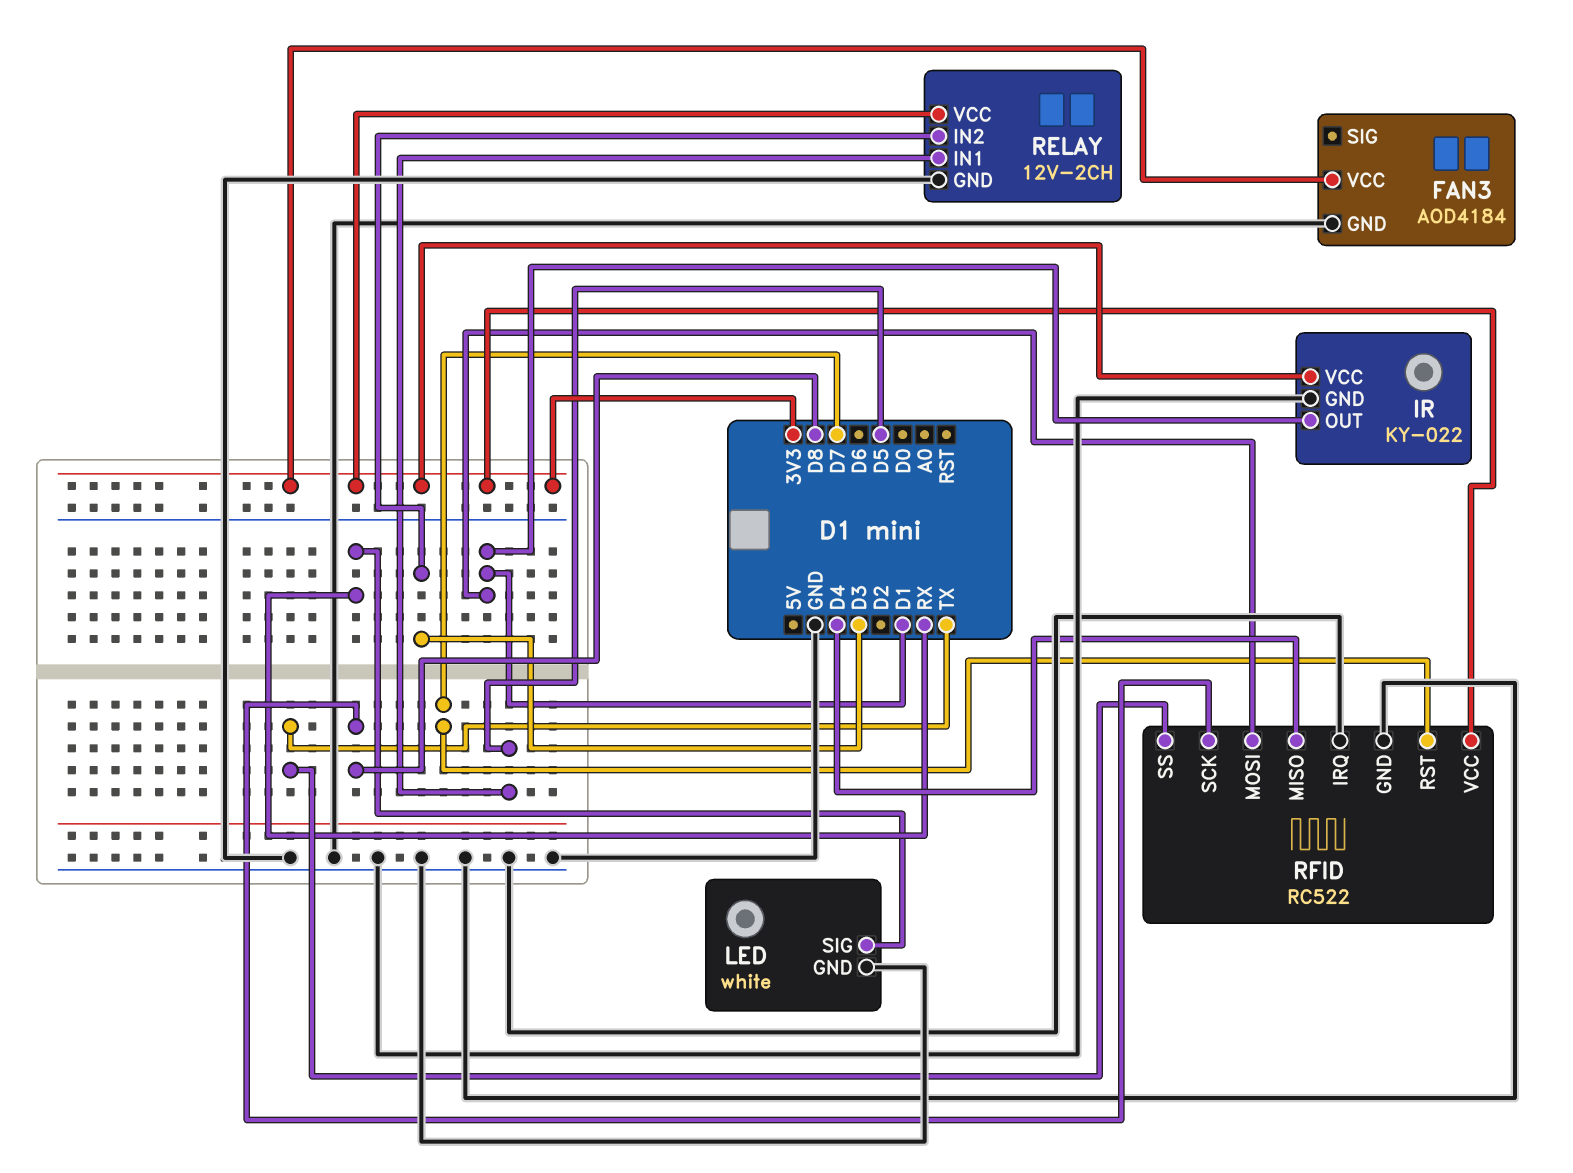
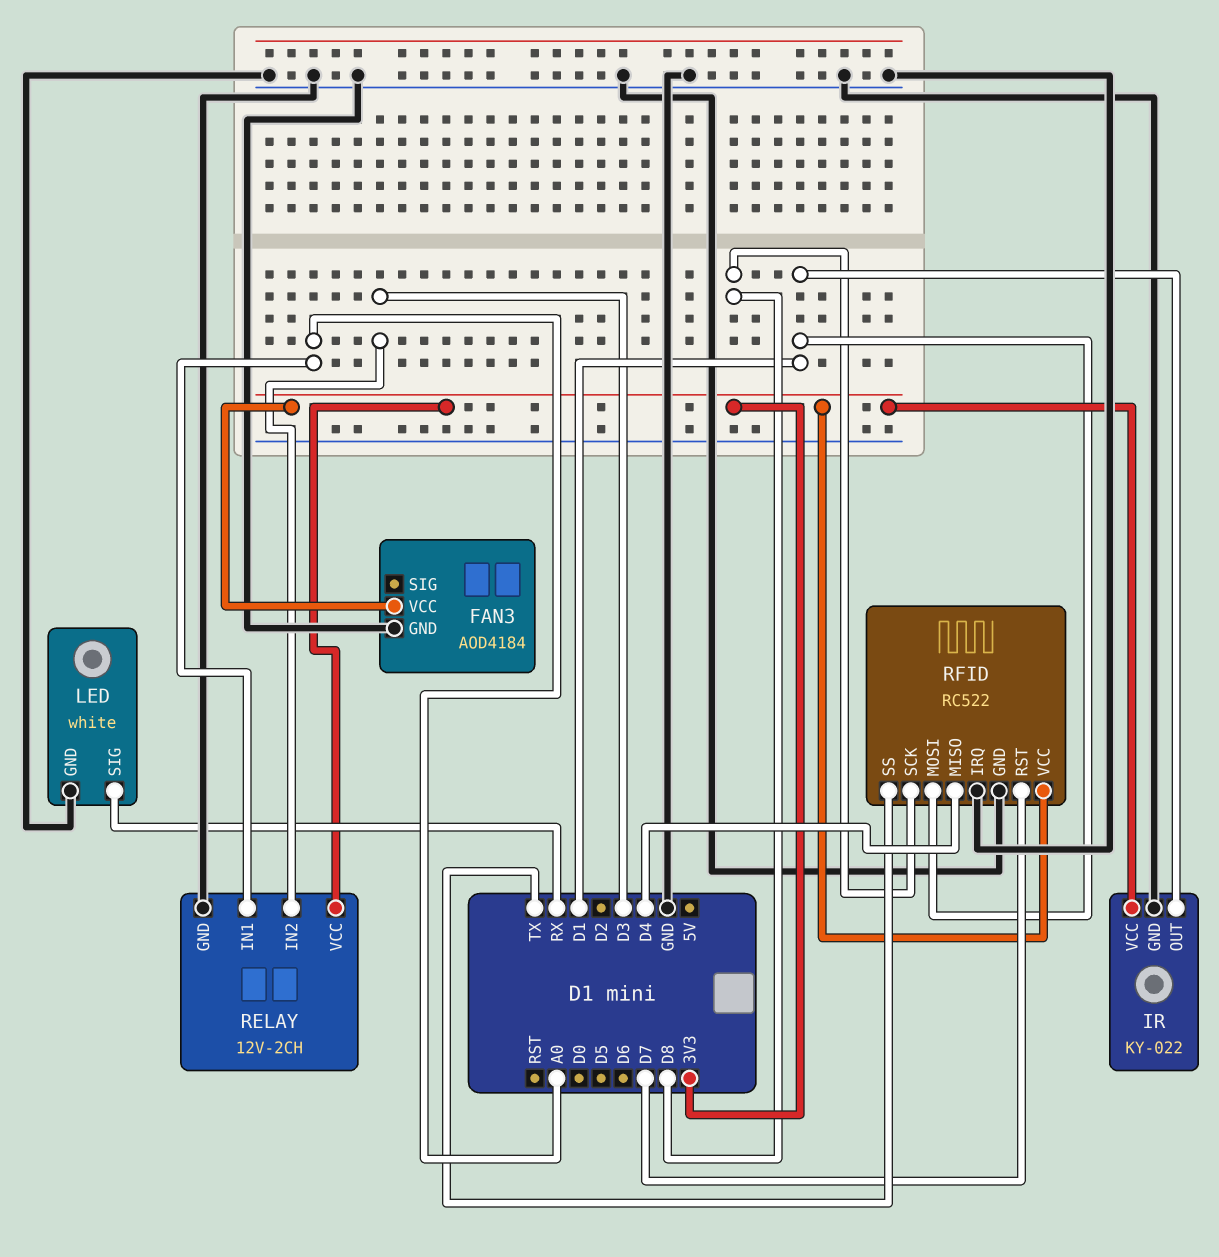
RELAY pin IN1: D5 -> A0

